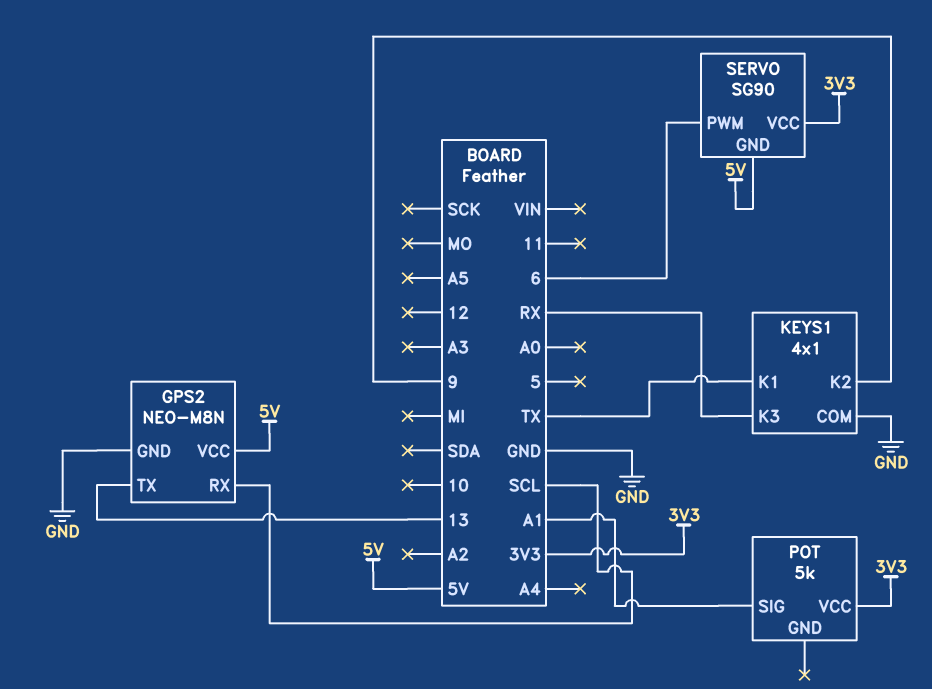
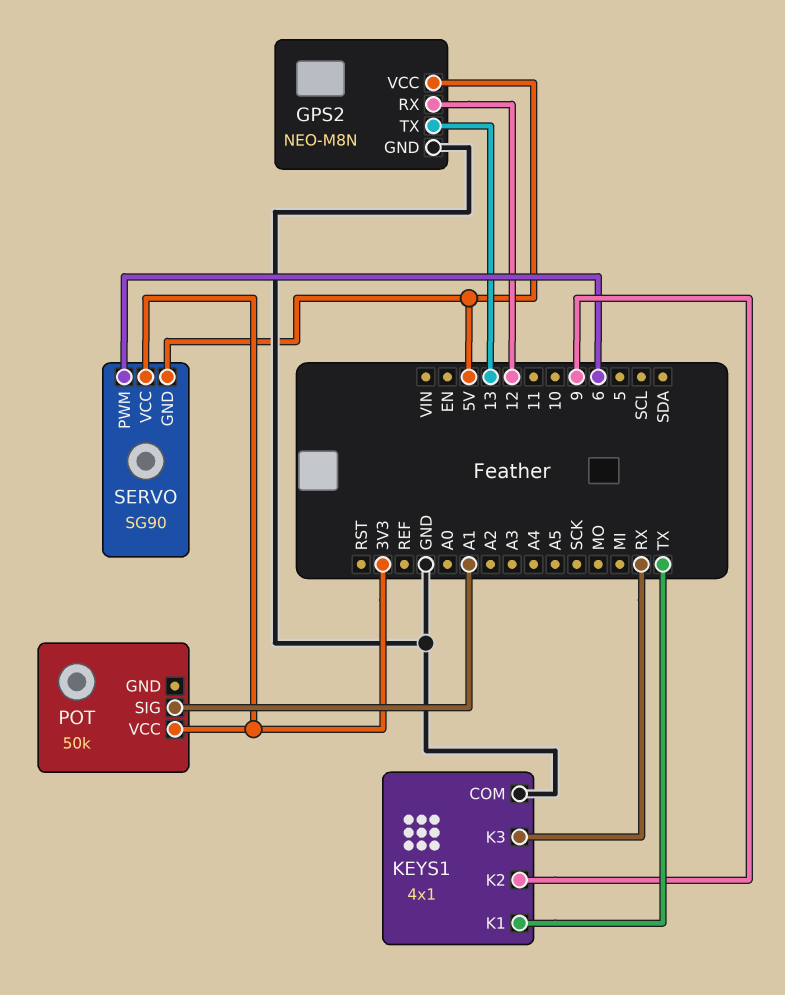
GPS2 pin RX: SCL -> 12
POT: 5k -> 50k

